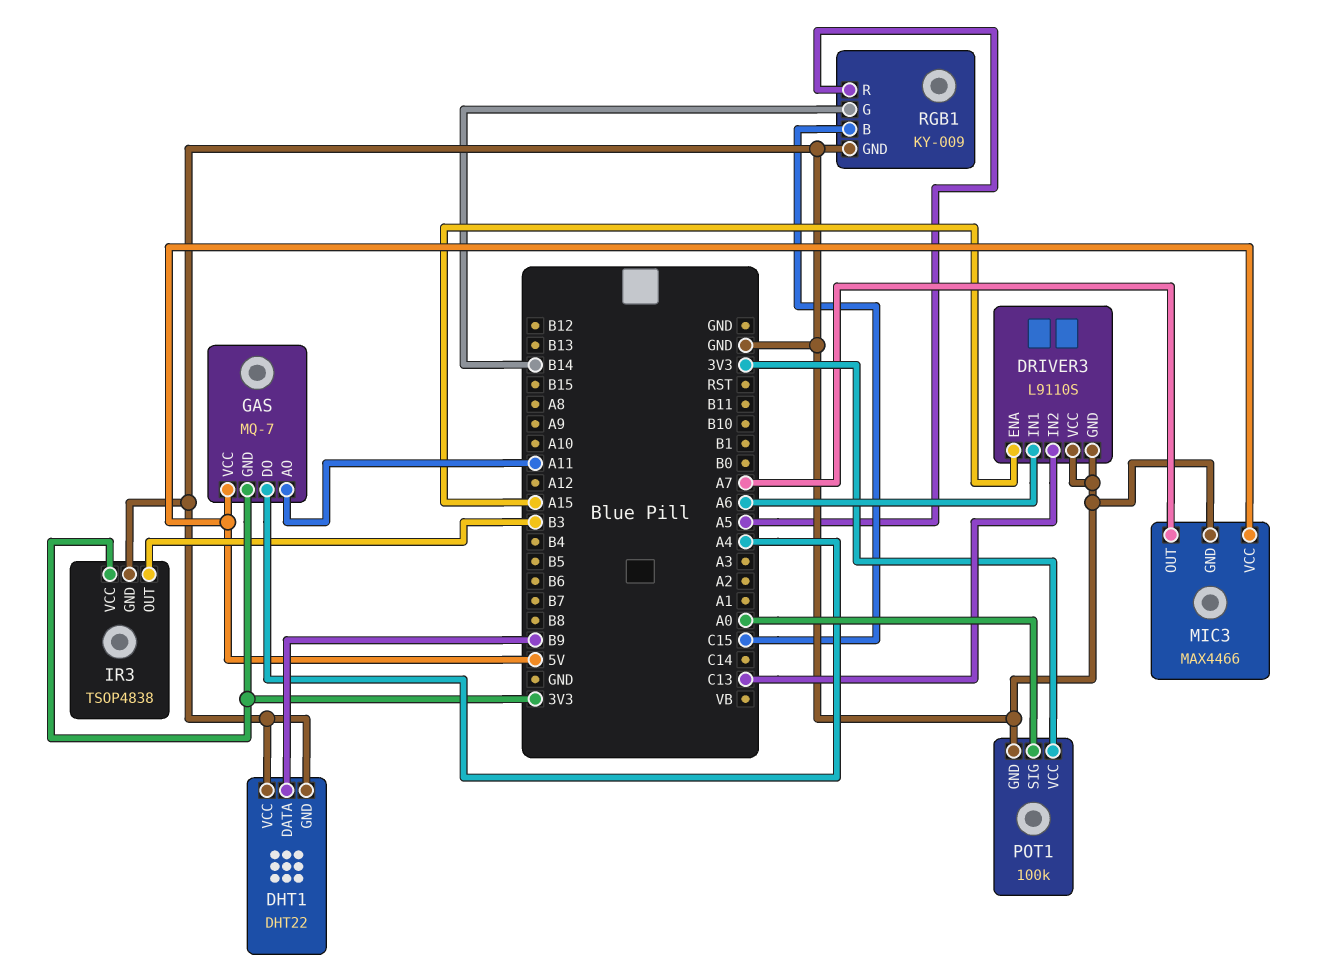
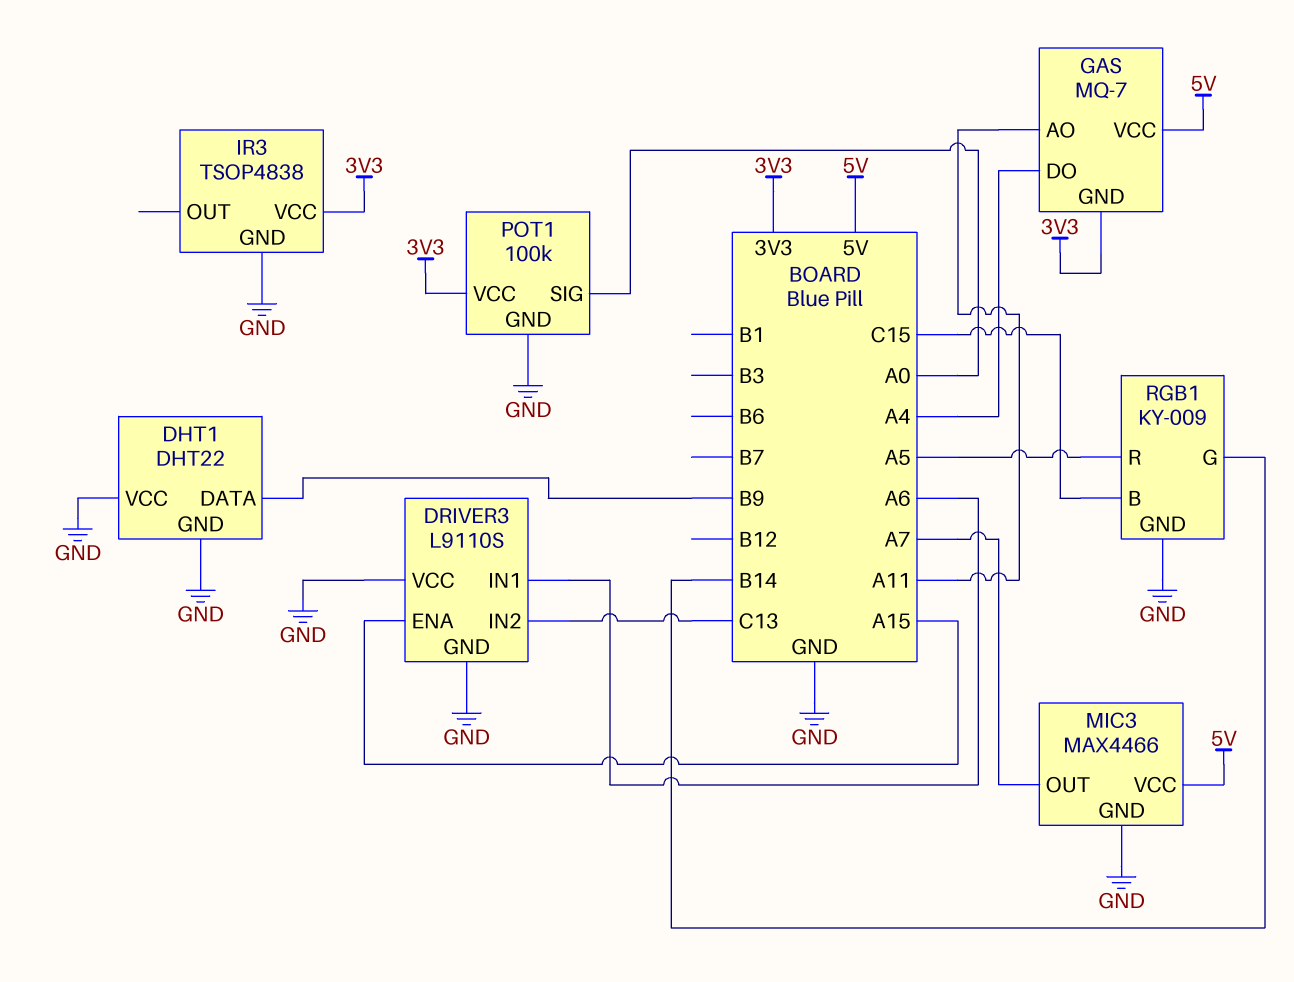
IR3 pin OUT: B3 -> none

